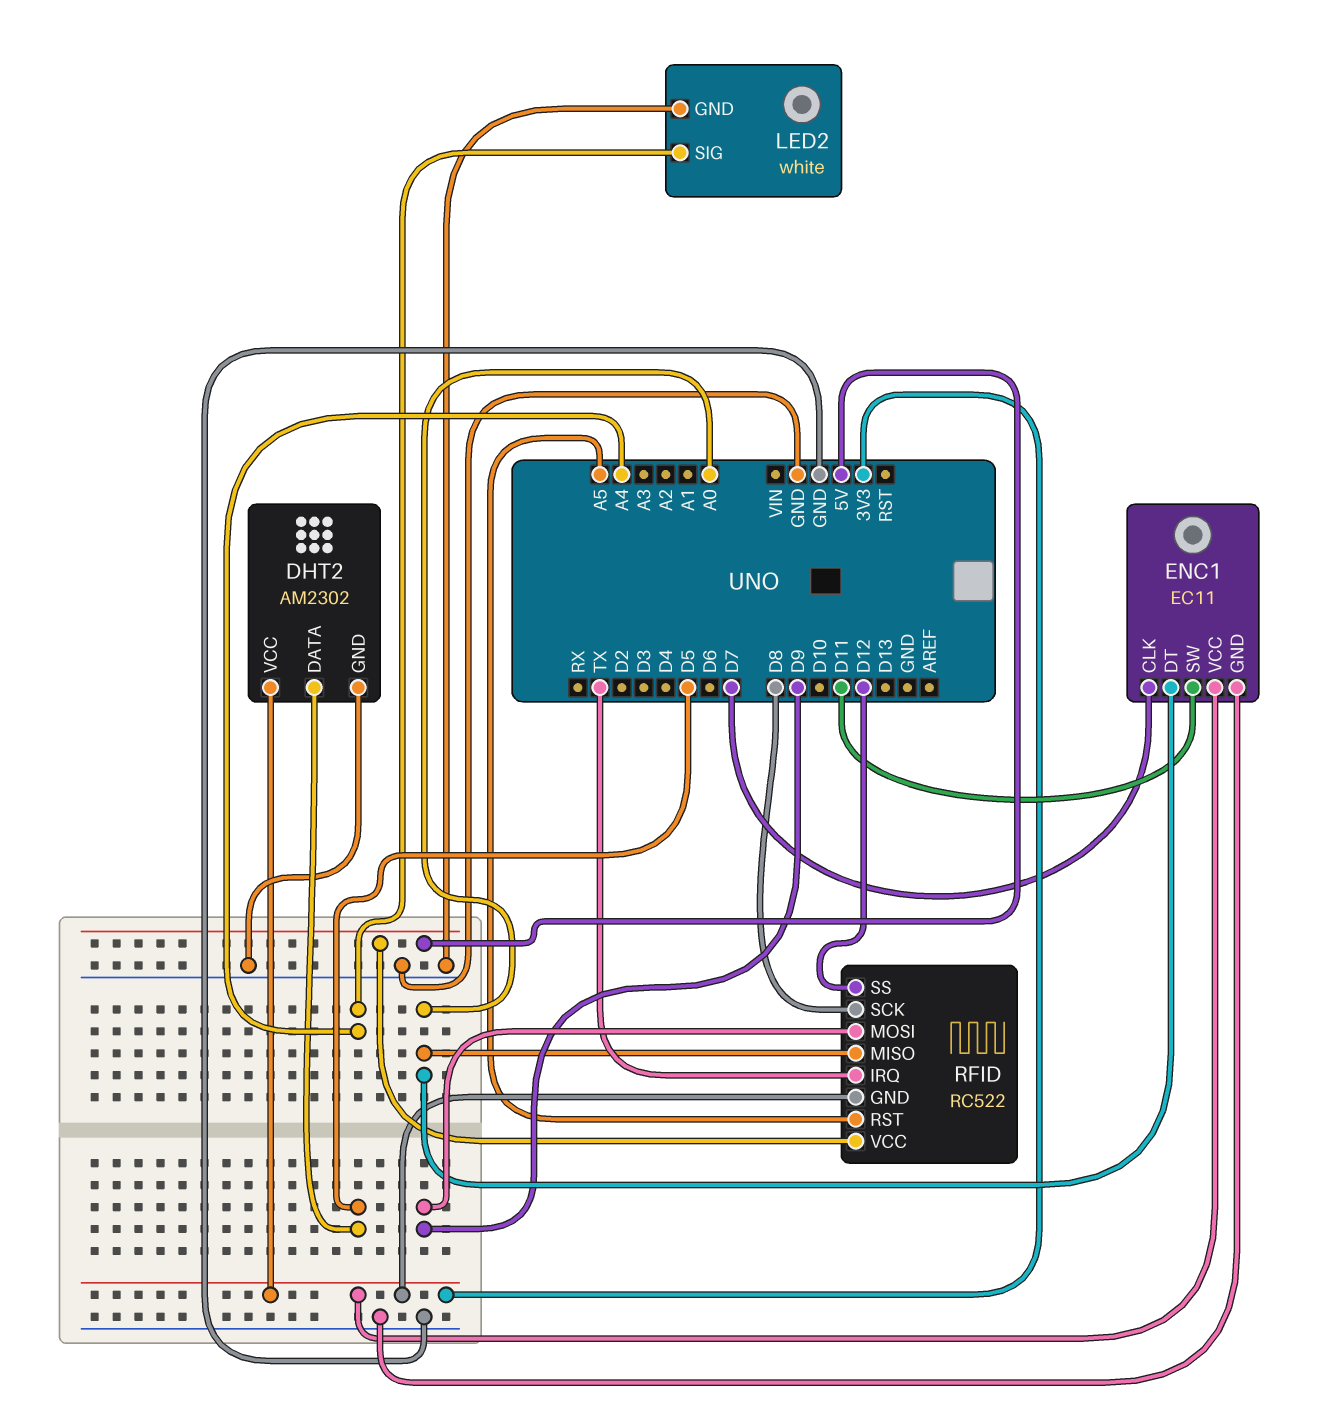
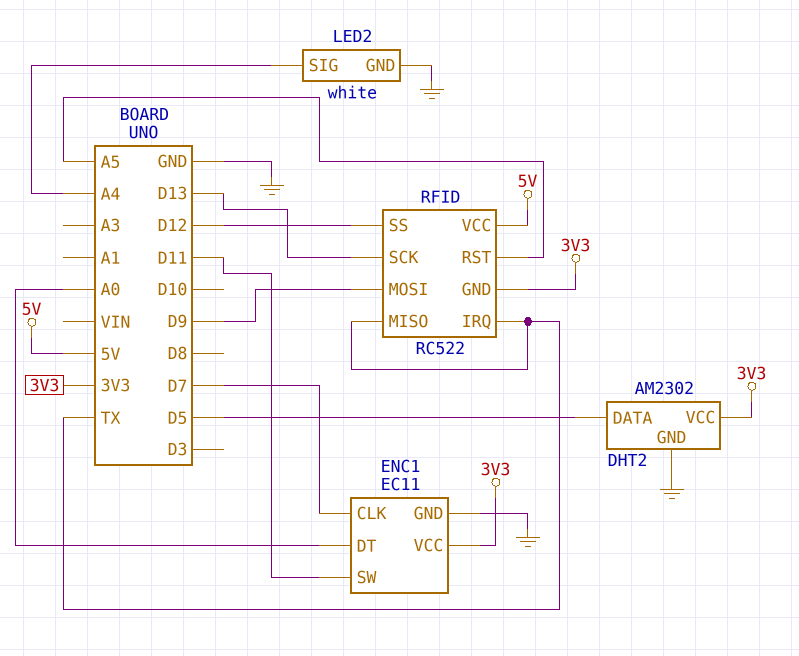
RFID pin MISO: A0 -> TX
RFID pin SCK: D8 -> D13

